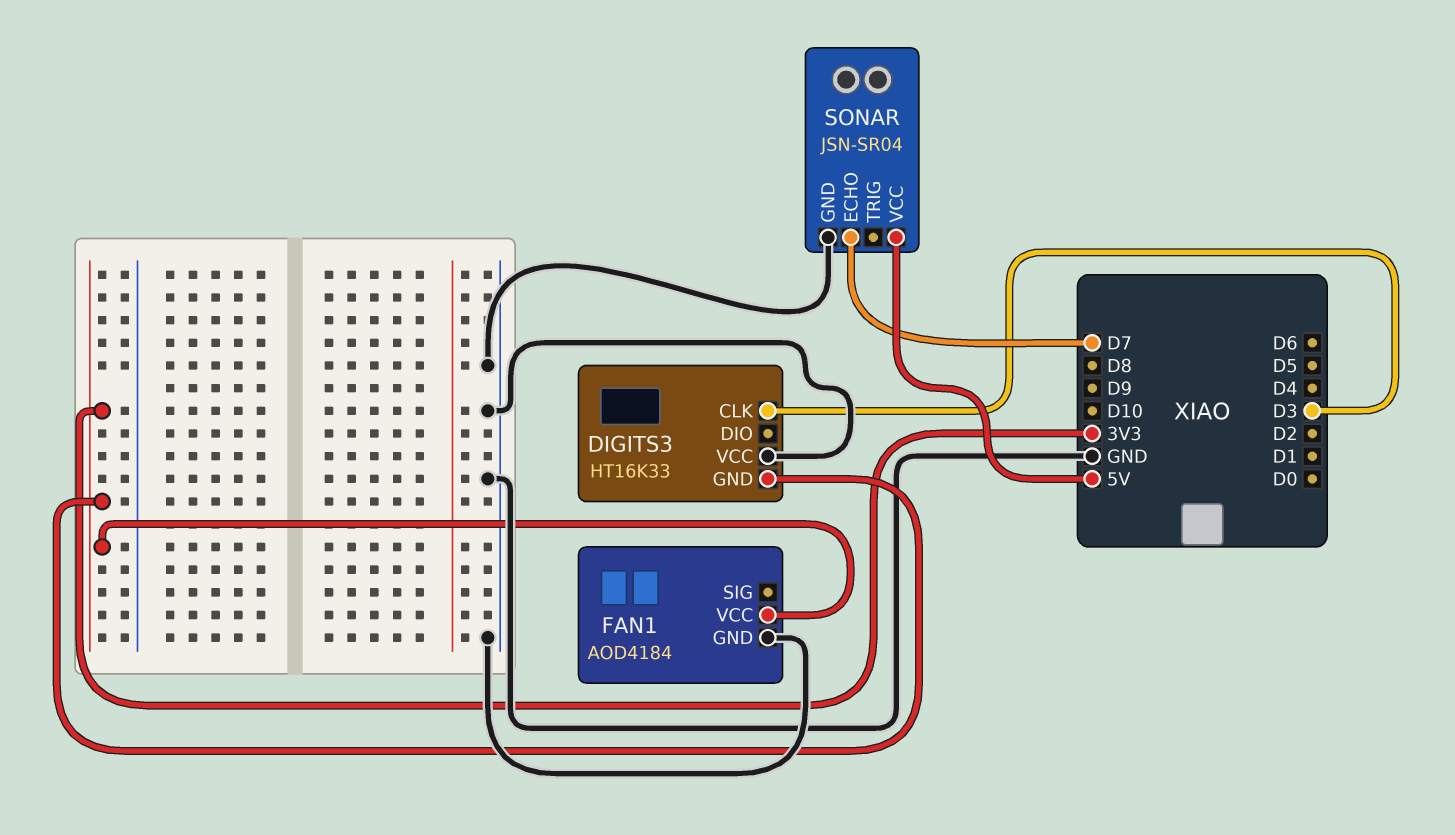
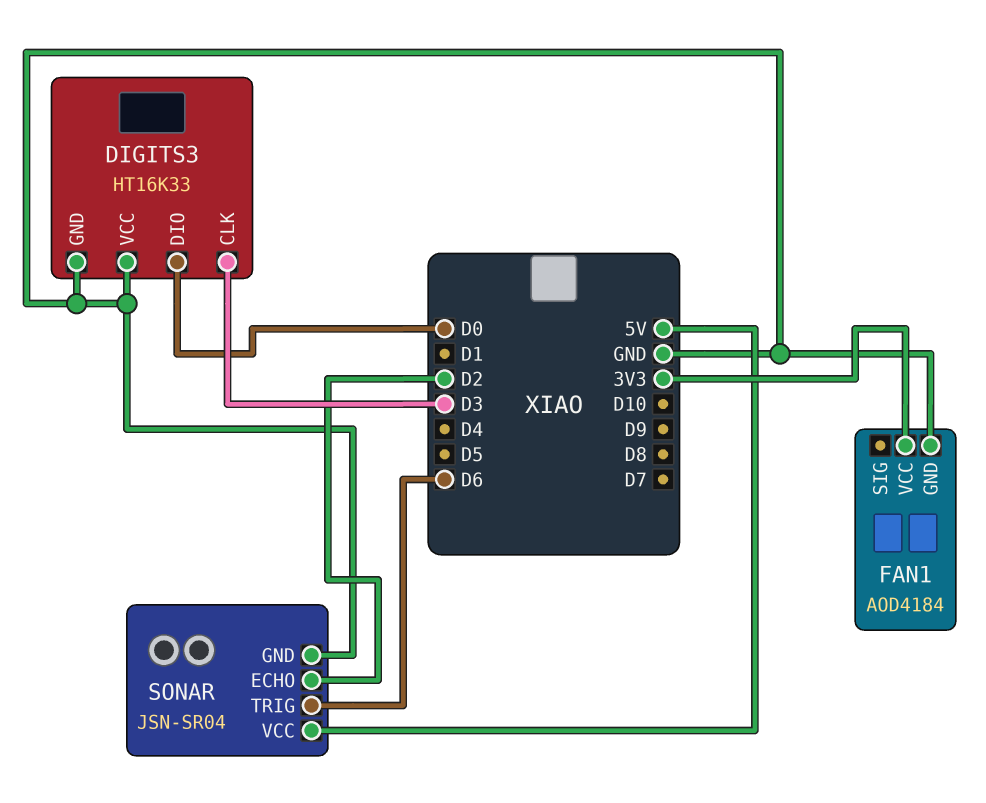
DIGITS3 pin DIO: none -> D0
DIGITS3 pin GND: 3V3 -> GND
SONAR pin ECHO: D7 -> D2
SONAR pin TRIG: none -> D6

